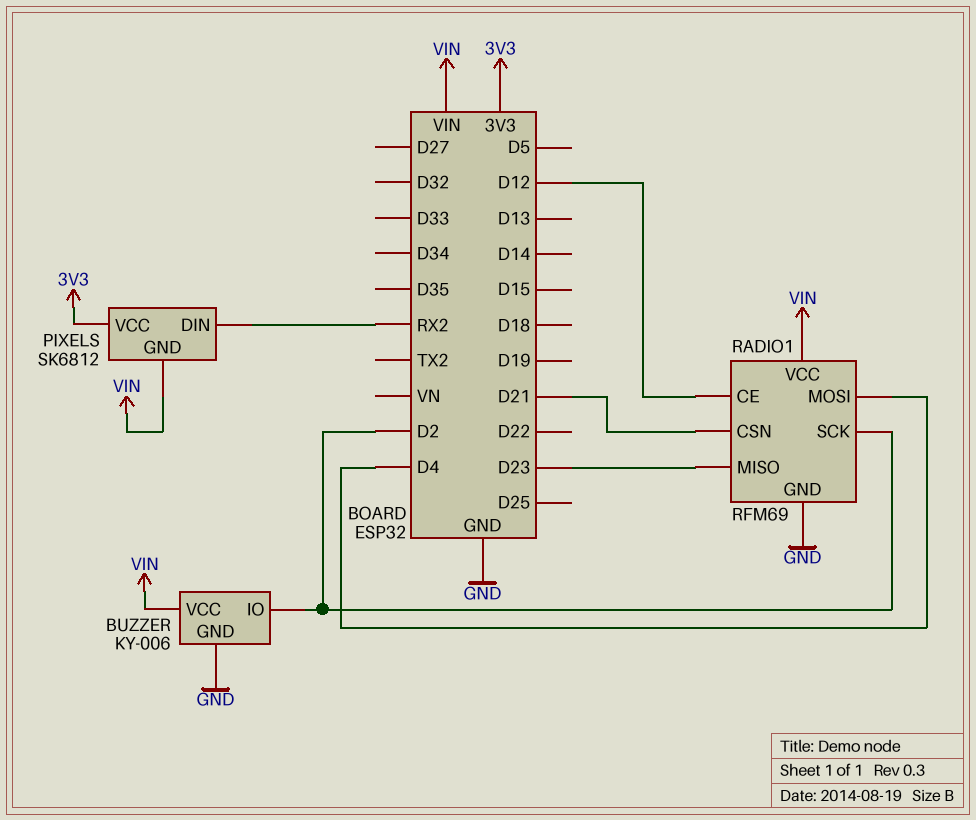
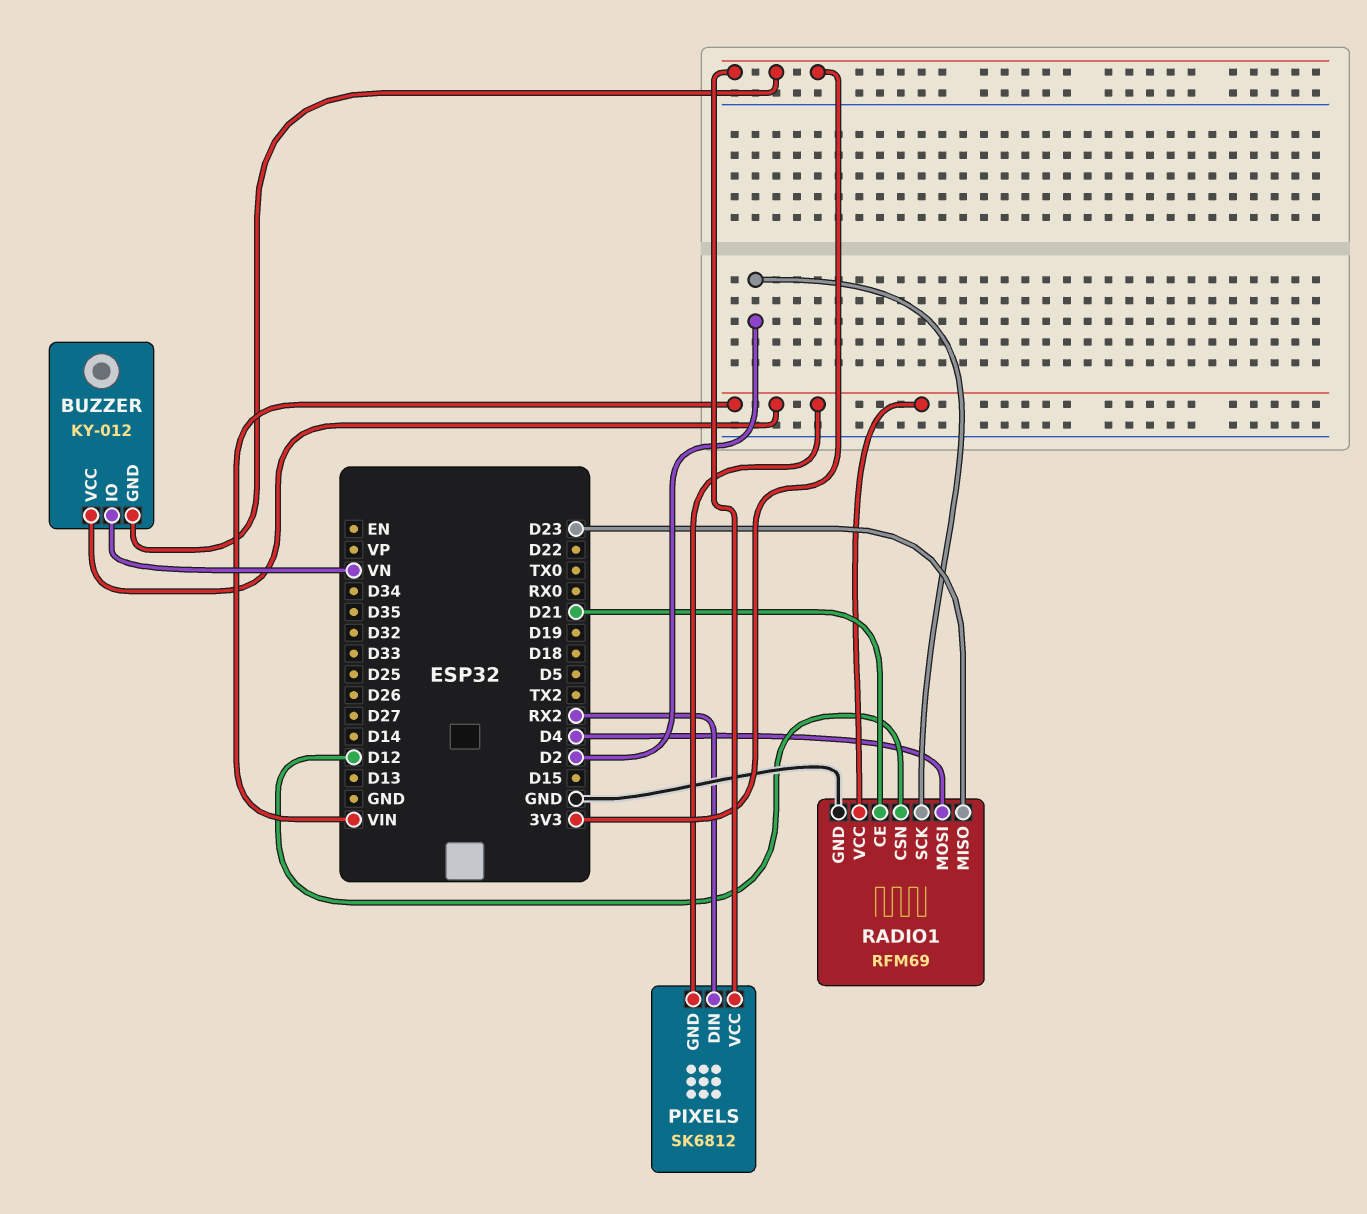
BUZZER: KY-006 -> KY-012
BUZZER pin GND: GND -> 3V3
BUZZER pin IO: D2 -> VN
RADIO1 pin CE: D12 -> D21
RADIO1 pin CSN: D21 -> D12

